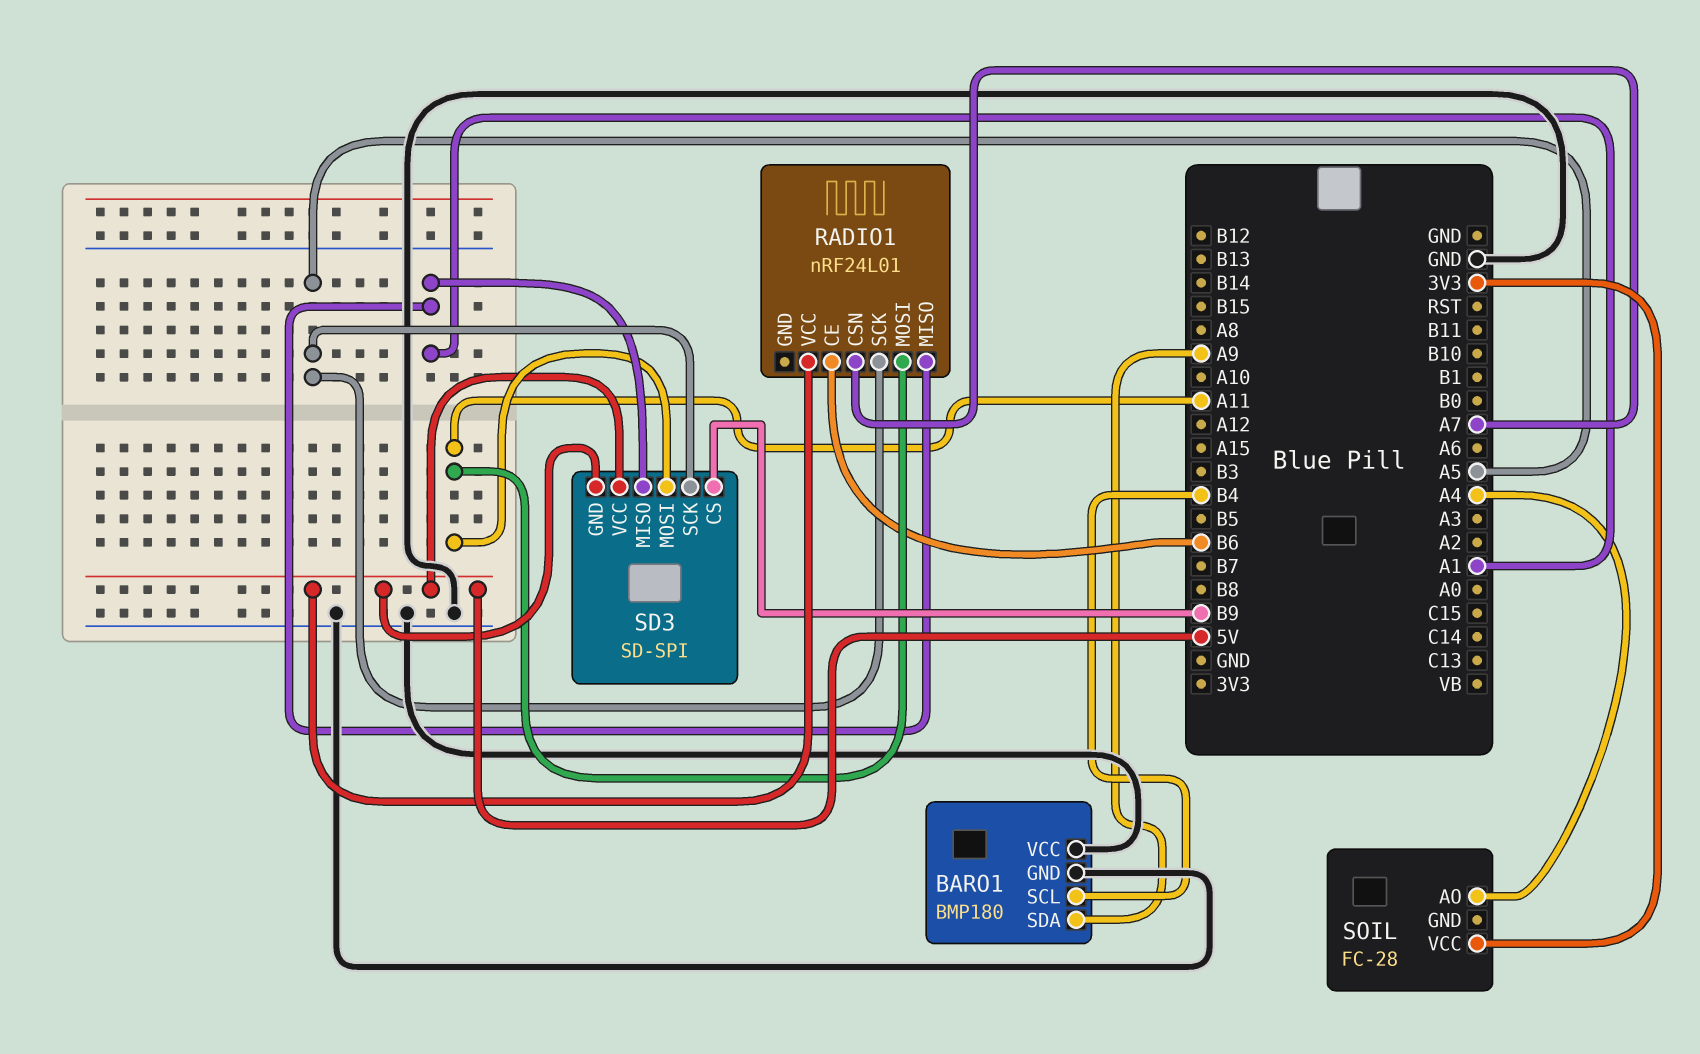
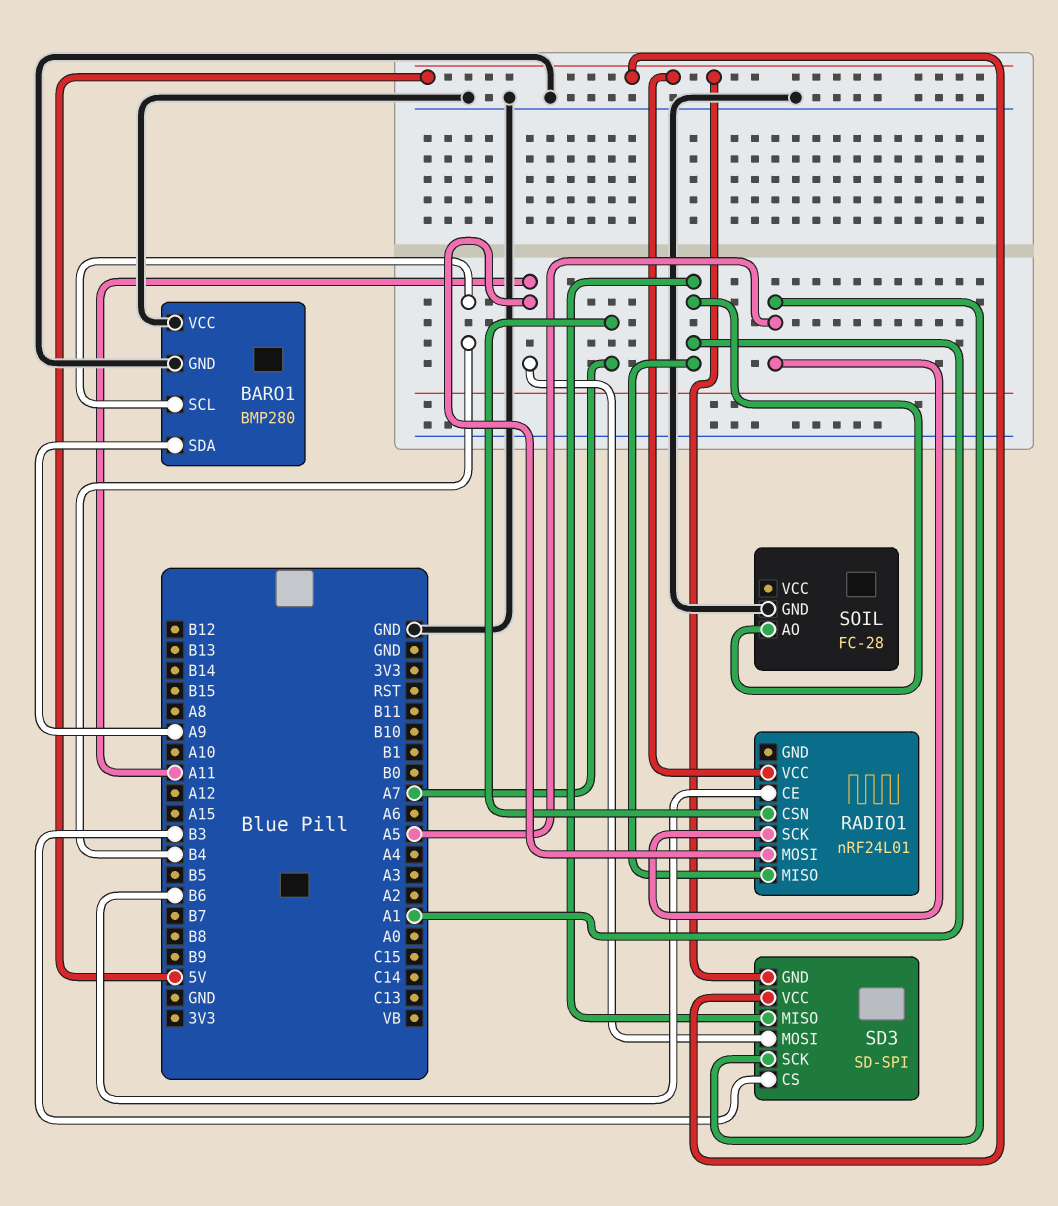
BARO1: BMP180 -> BMP280
SD3 pin CS: B9 -> B3
SOIL pin AO: A4 -> A1
SOIL pin GND: none -> GND
SOIL pin VCC: 3V3 -> none

